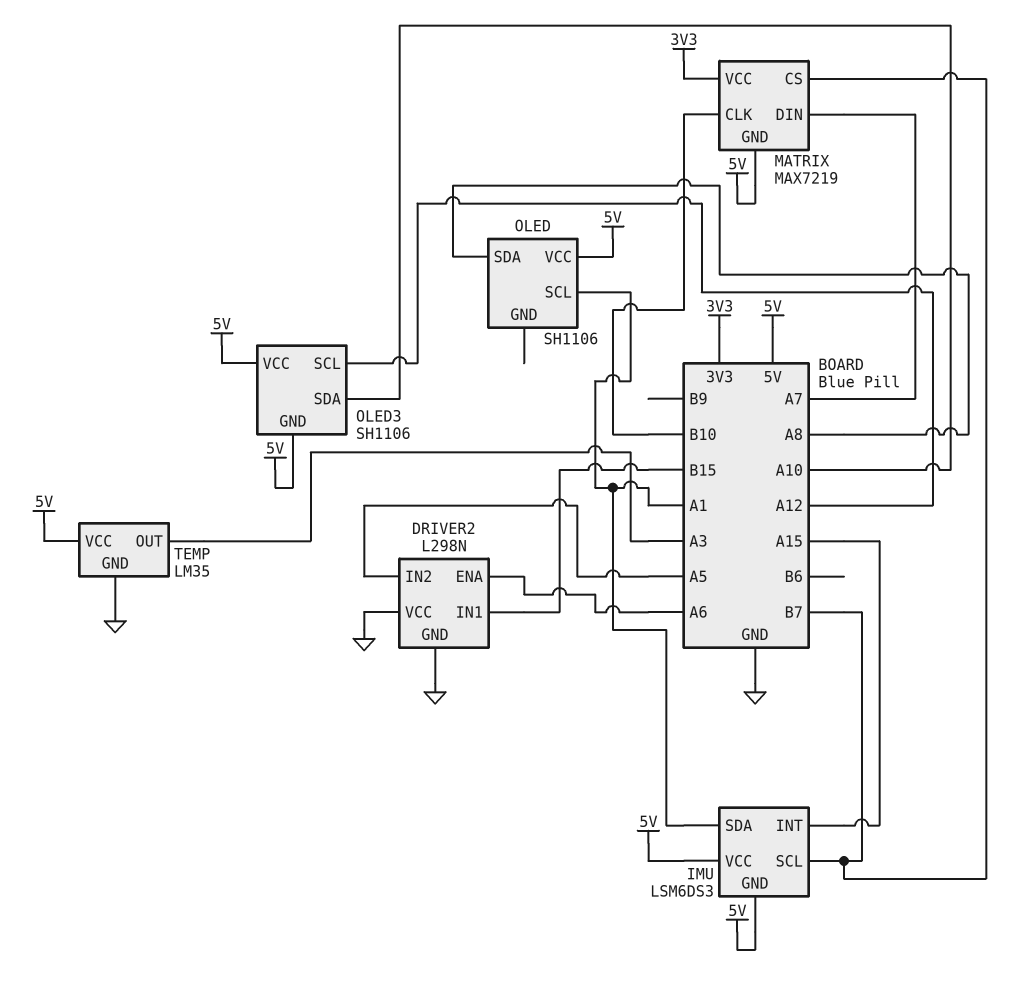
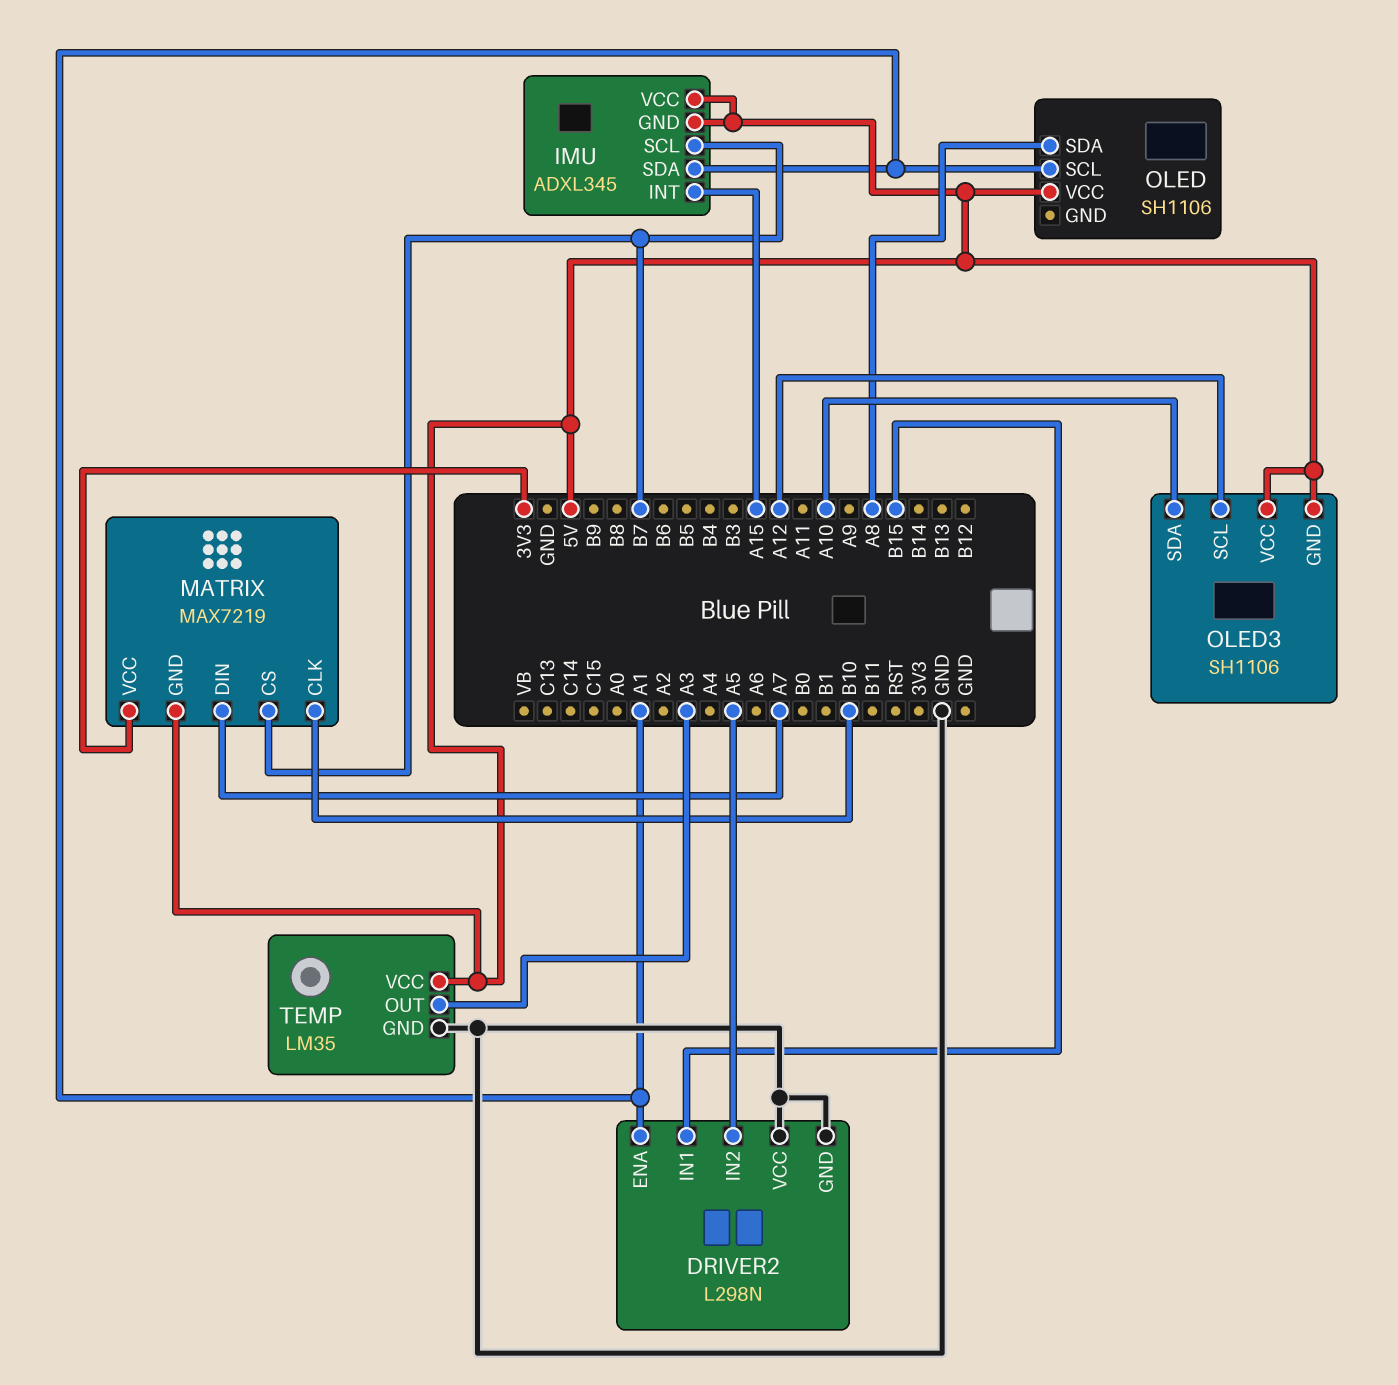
DRIVER2 pin ENA: A6 -> A1
IMU: LSM6DS3 -> ADXL345

